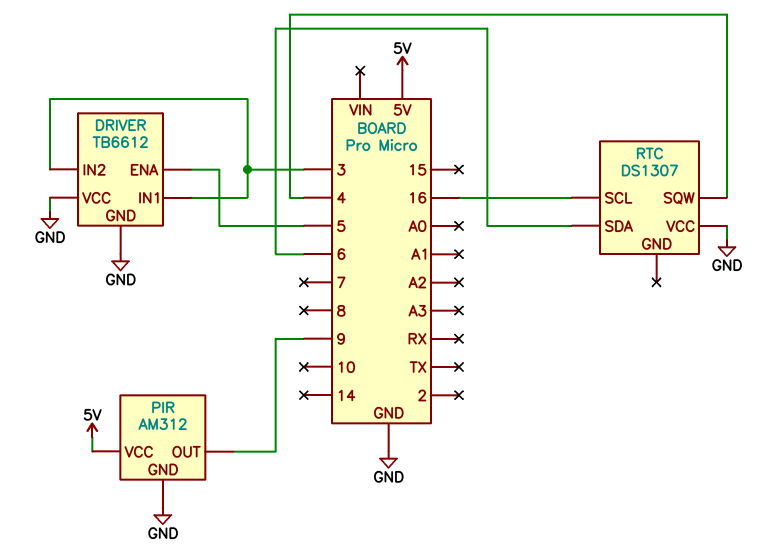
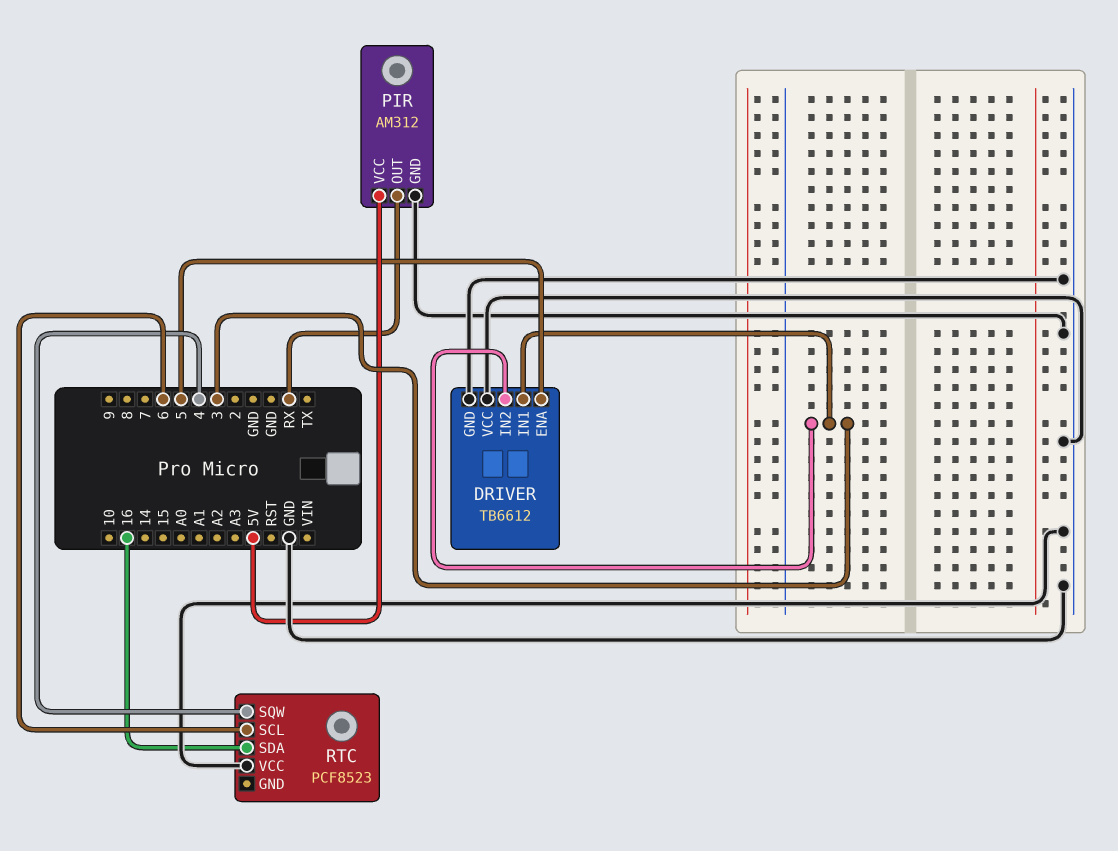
PIR pin OUT: 9 -> RX
RTC: DS1307 -> PCF8523
RTC pin SCL: 16 -> 6
RTC pin SDA: 6 -> 16

